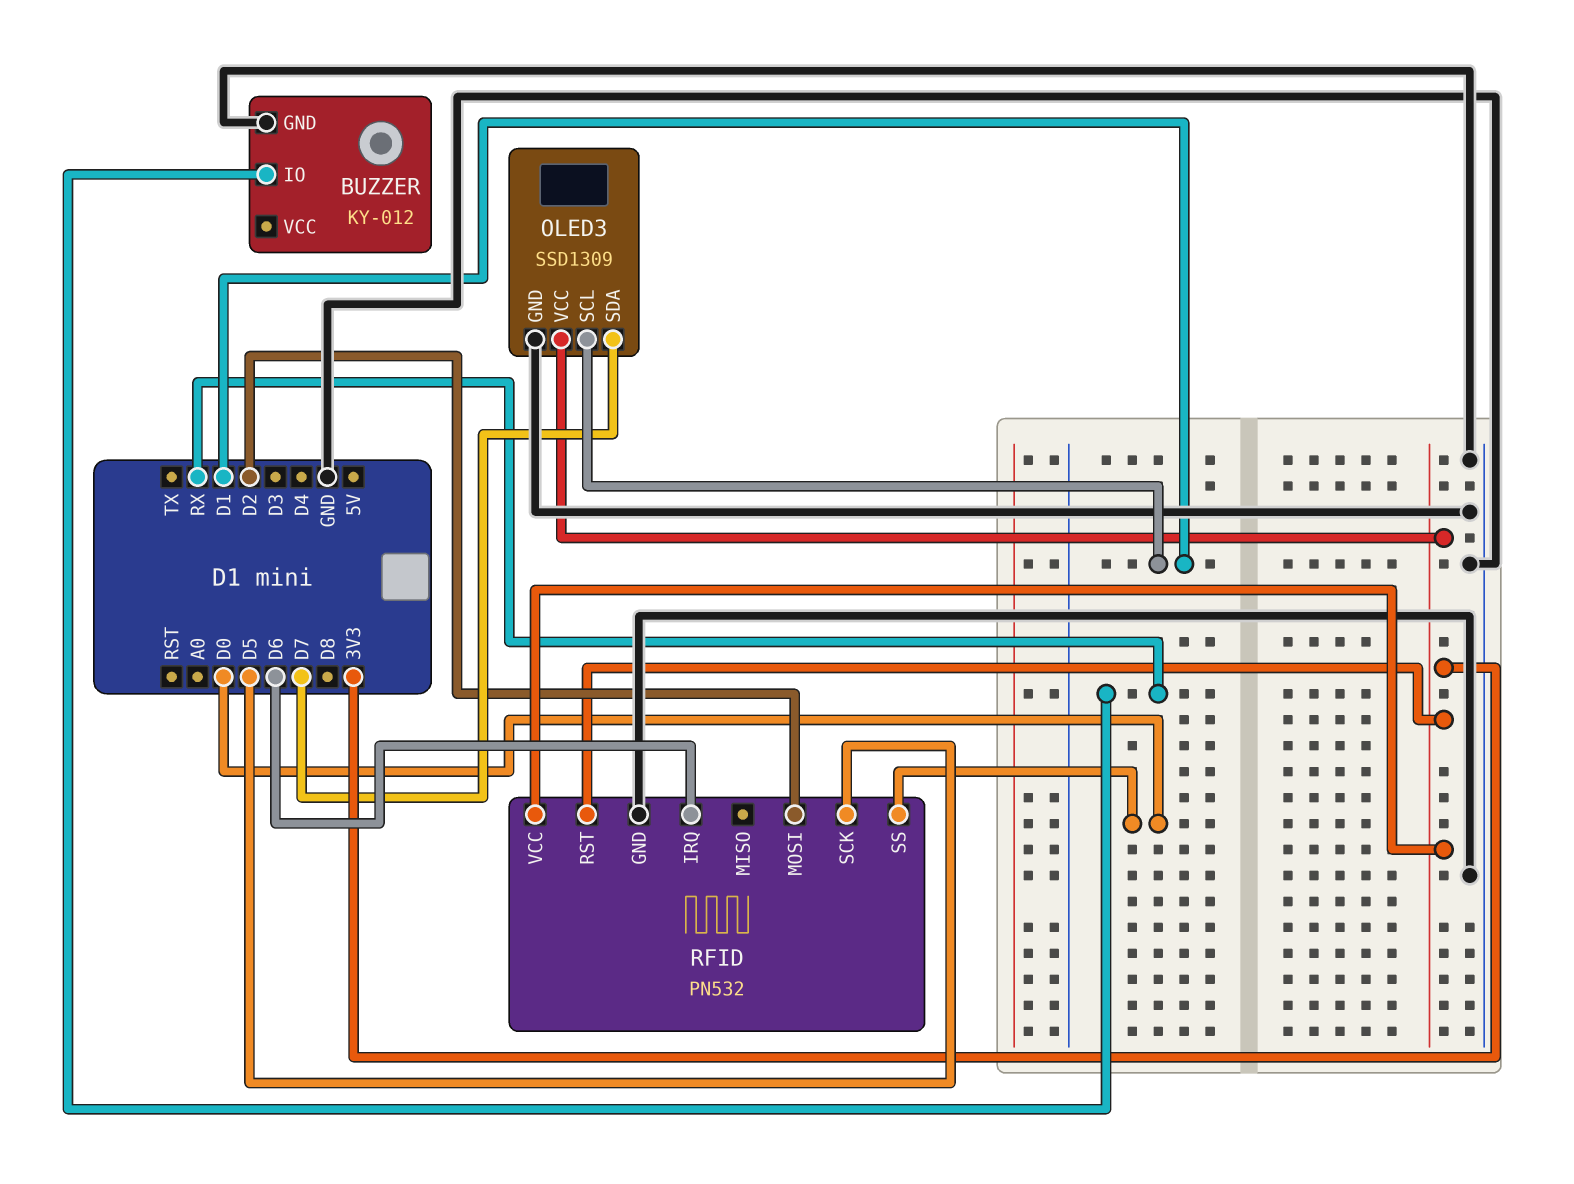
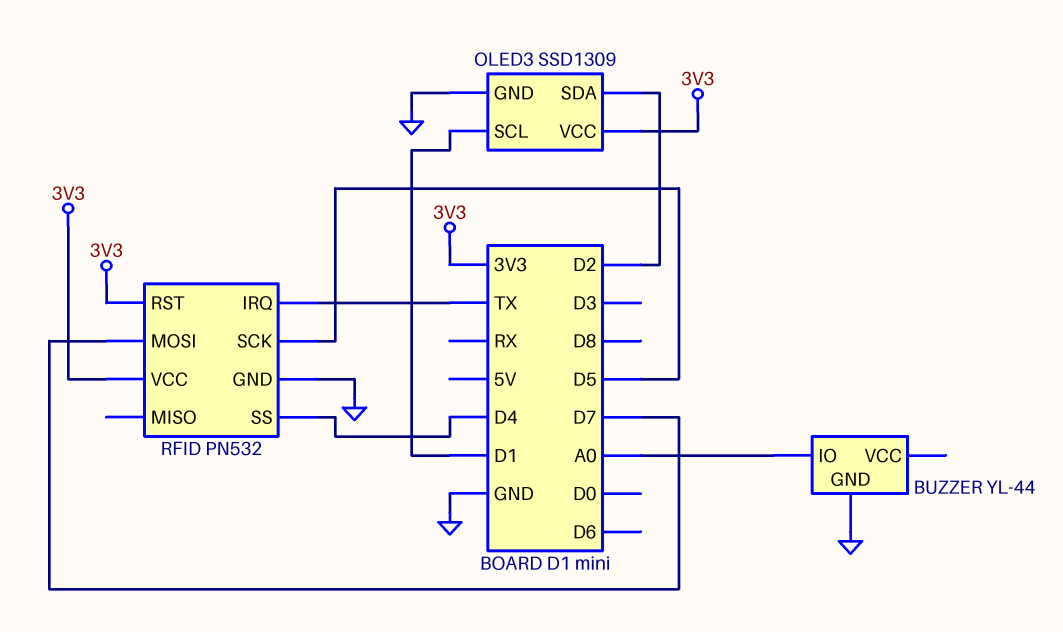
BUZZER: KY-012 -> YL-44
BUZZER pin IO: RX -> A0
OLED3 pin SDA: D7 -> D2
RFID pin IRQ: D6 -> TX
RFID pin MOSI: D2 -> D7
RFID pin SS: D0 -> D4

